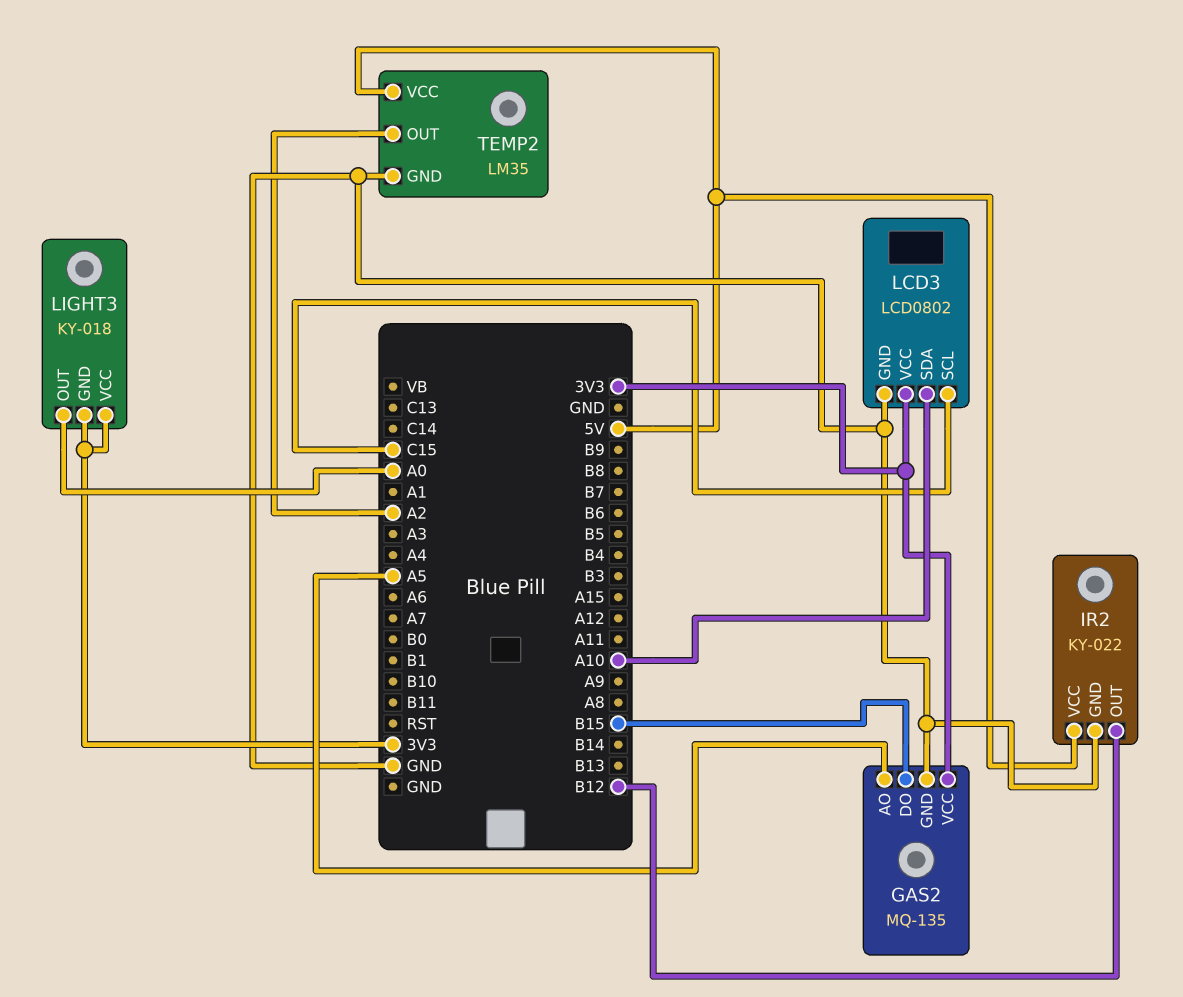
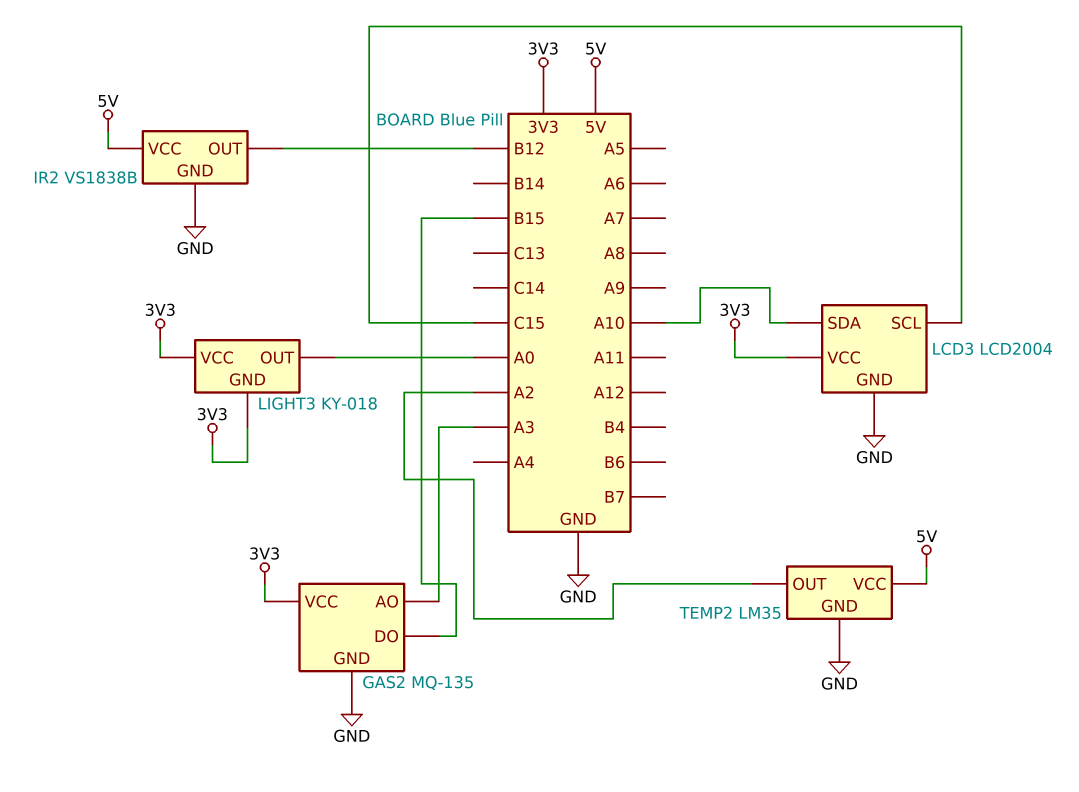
GAS2 pin AO: A5 -> A3
IR2: KY-022 -> VS1838B
LCD3: LCD0802 -> LCD2004

